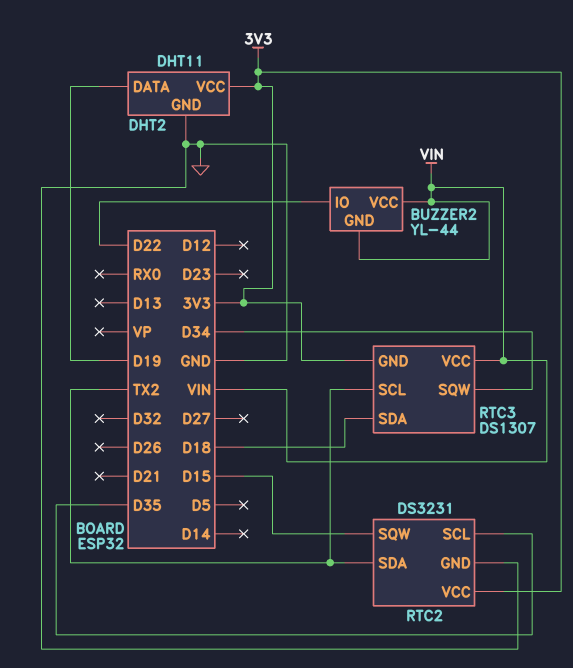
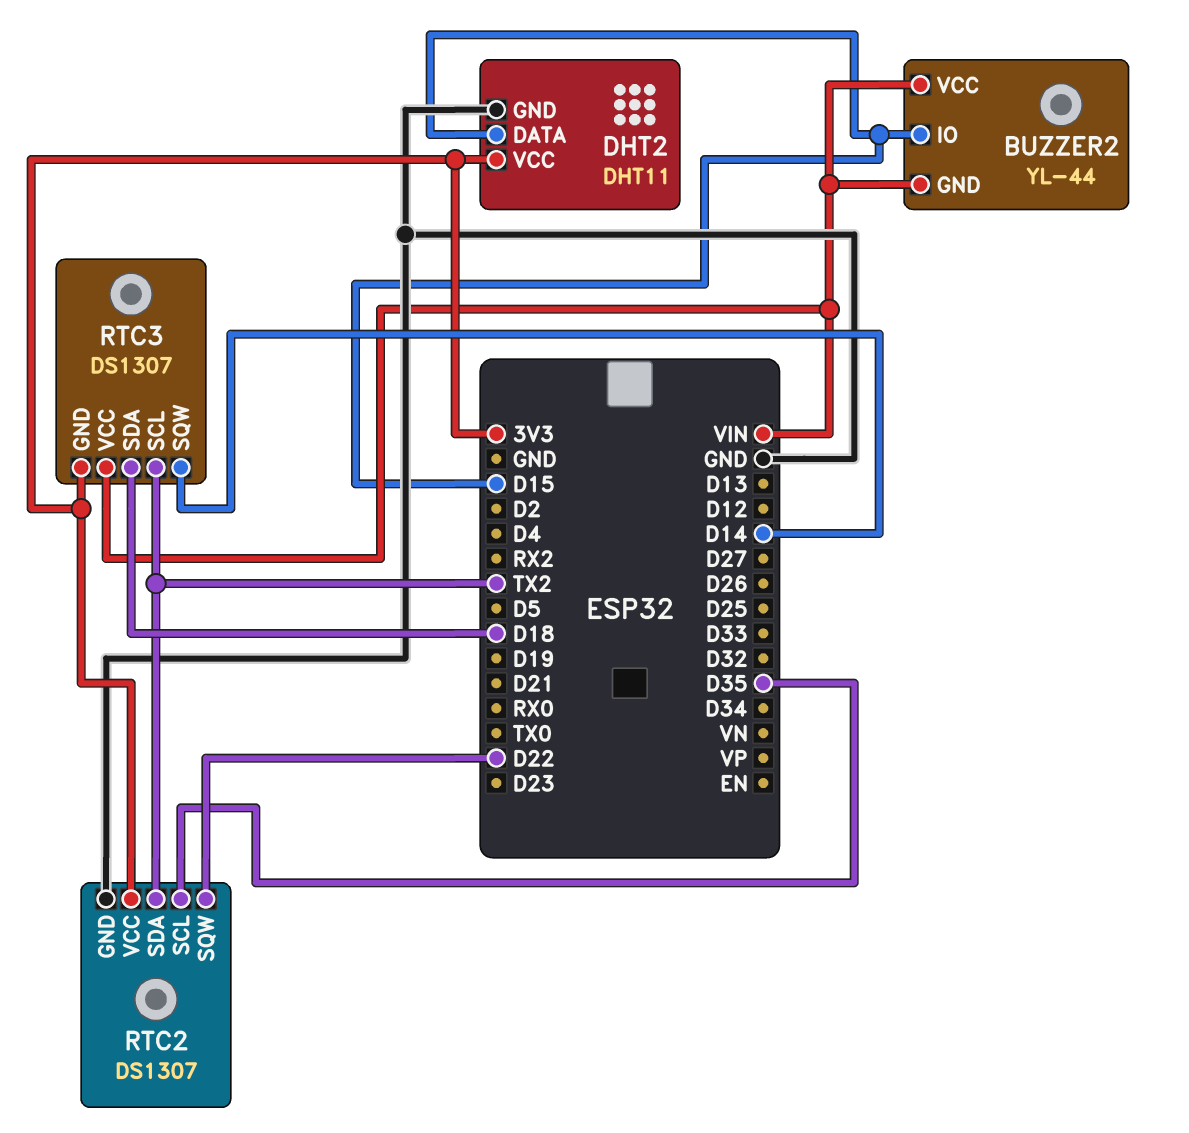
BUZZER2 pin IO: D22 -> D15
DHT2 pin DATA: D19 -> D15
RTC2: DS3231 -> DS1307
RTC2 pin SQW: D15 -> D22
RTC3 pin SQW: D34 -> D14

